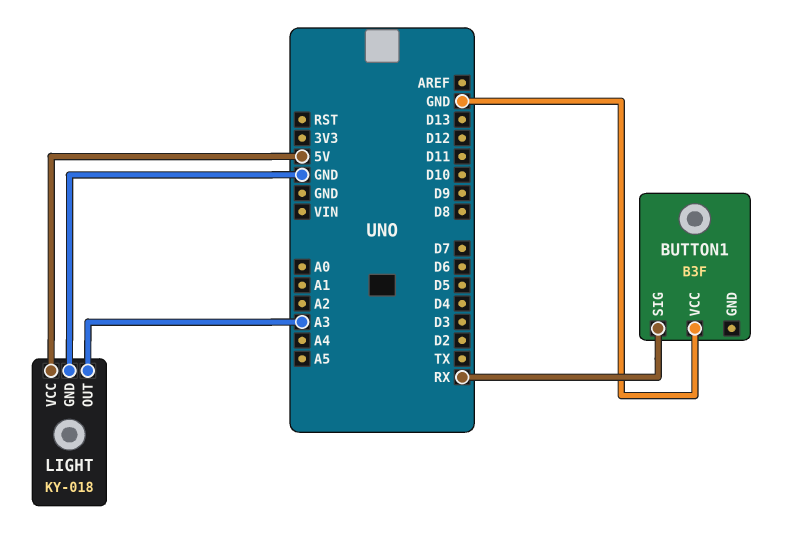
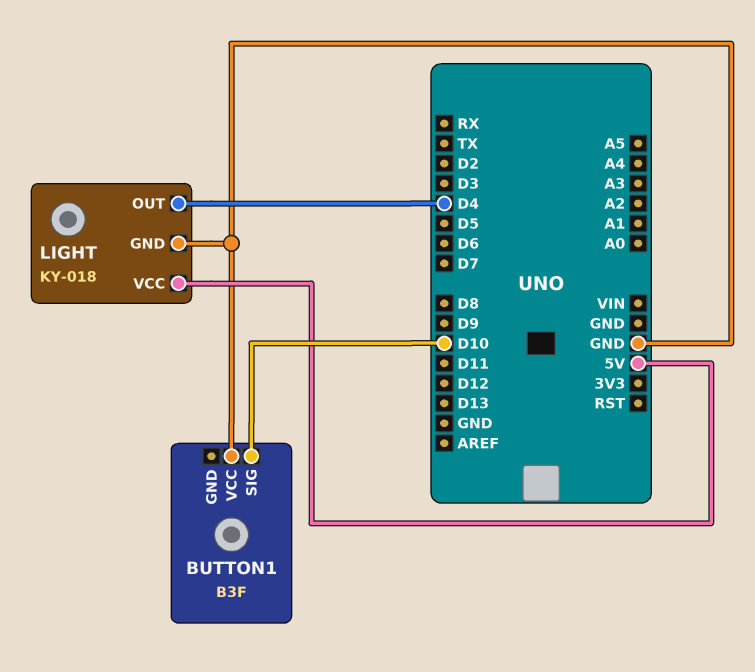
BUTTON1 pin SIG: RX -> D10
LIGHT pin OUT: A3 -> D4

